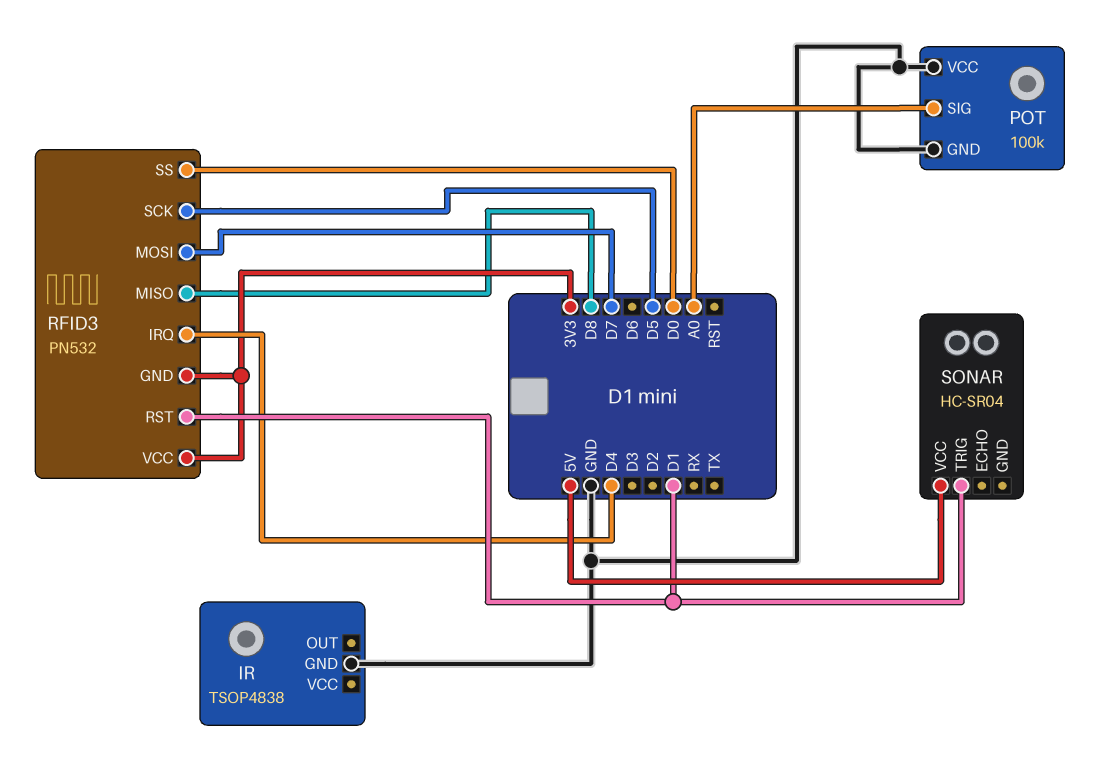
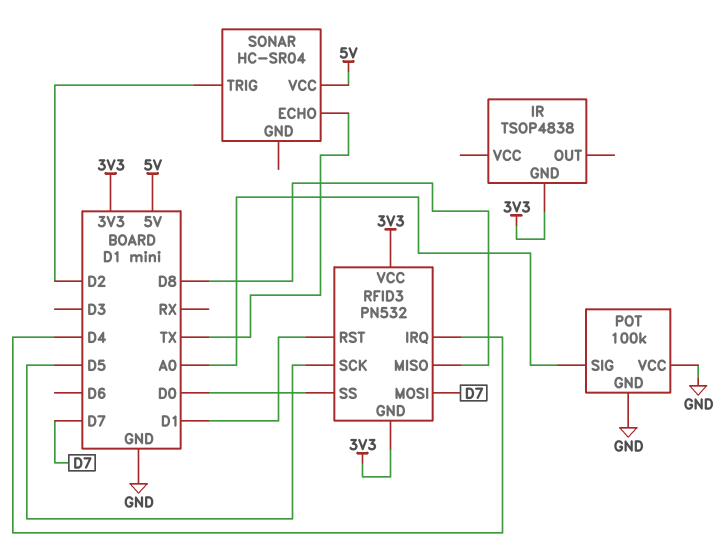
IR pin GND: GND -> 3V3
SONAR pin ECHO: none -> TX
SONAR pin TRIG: D1 -> D2

